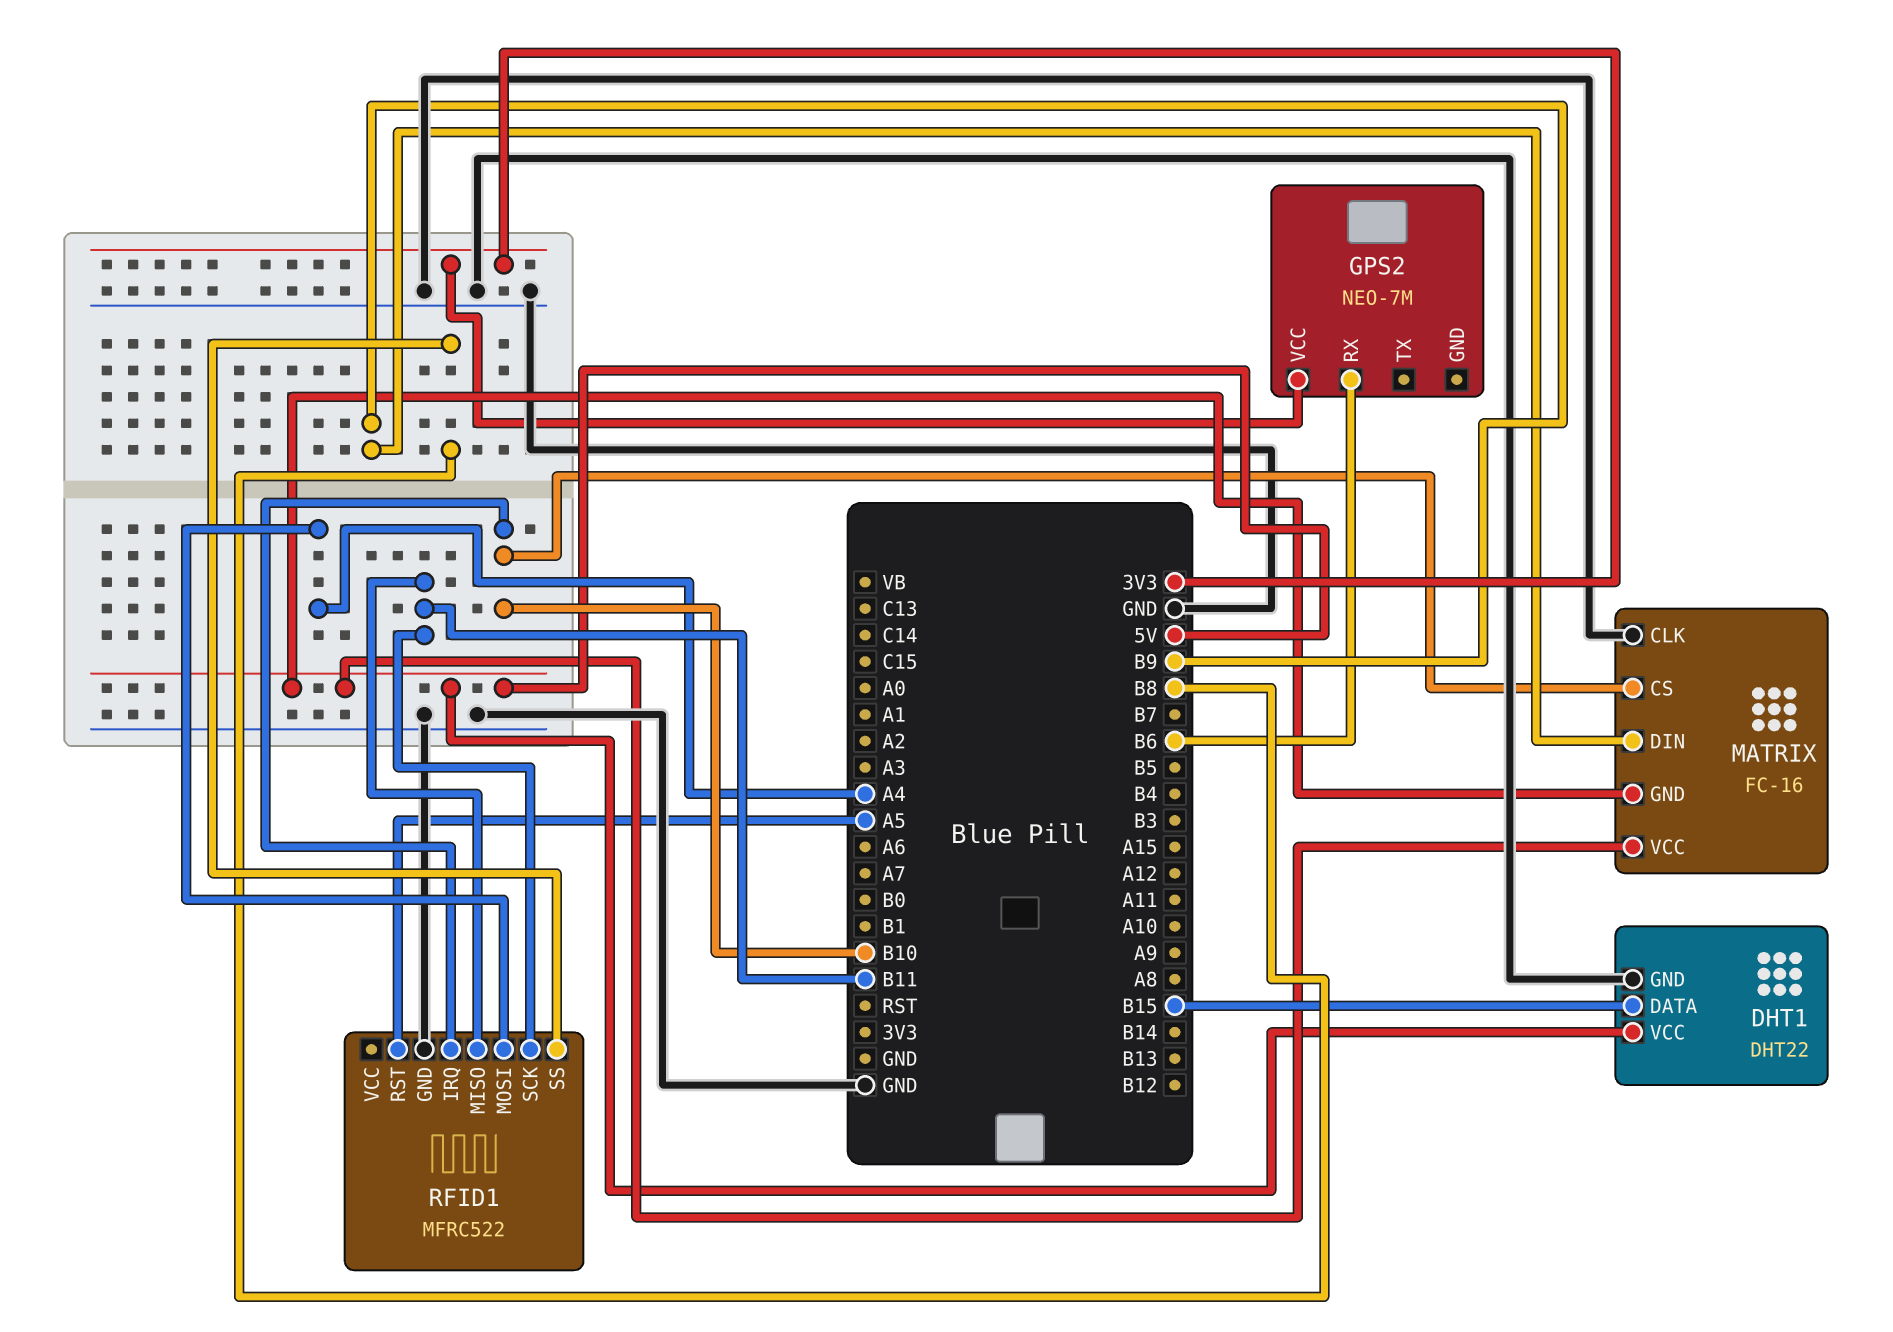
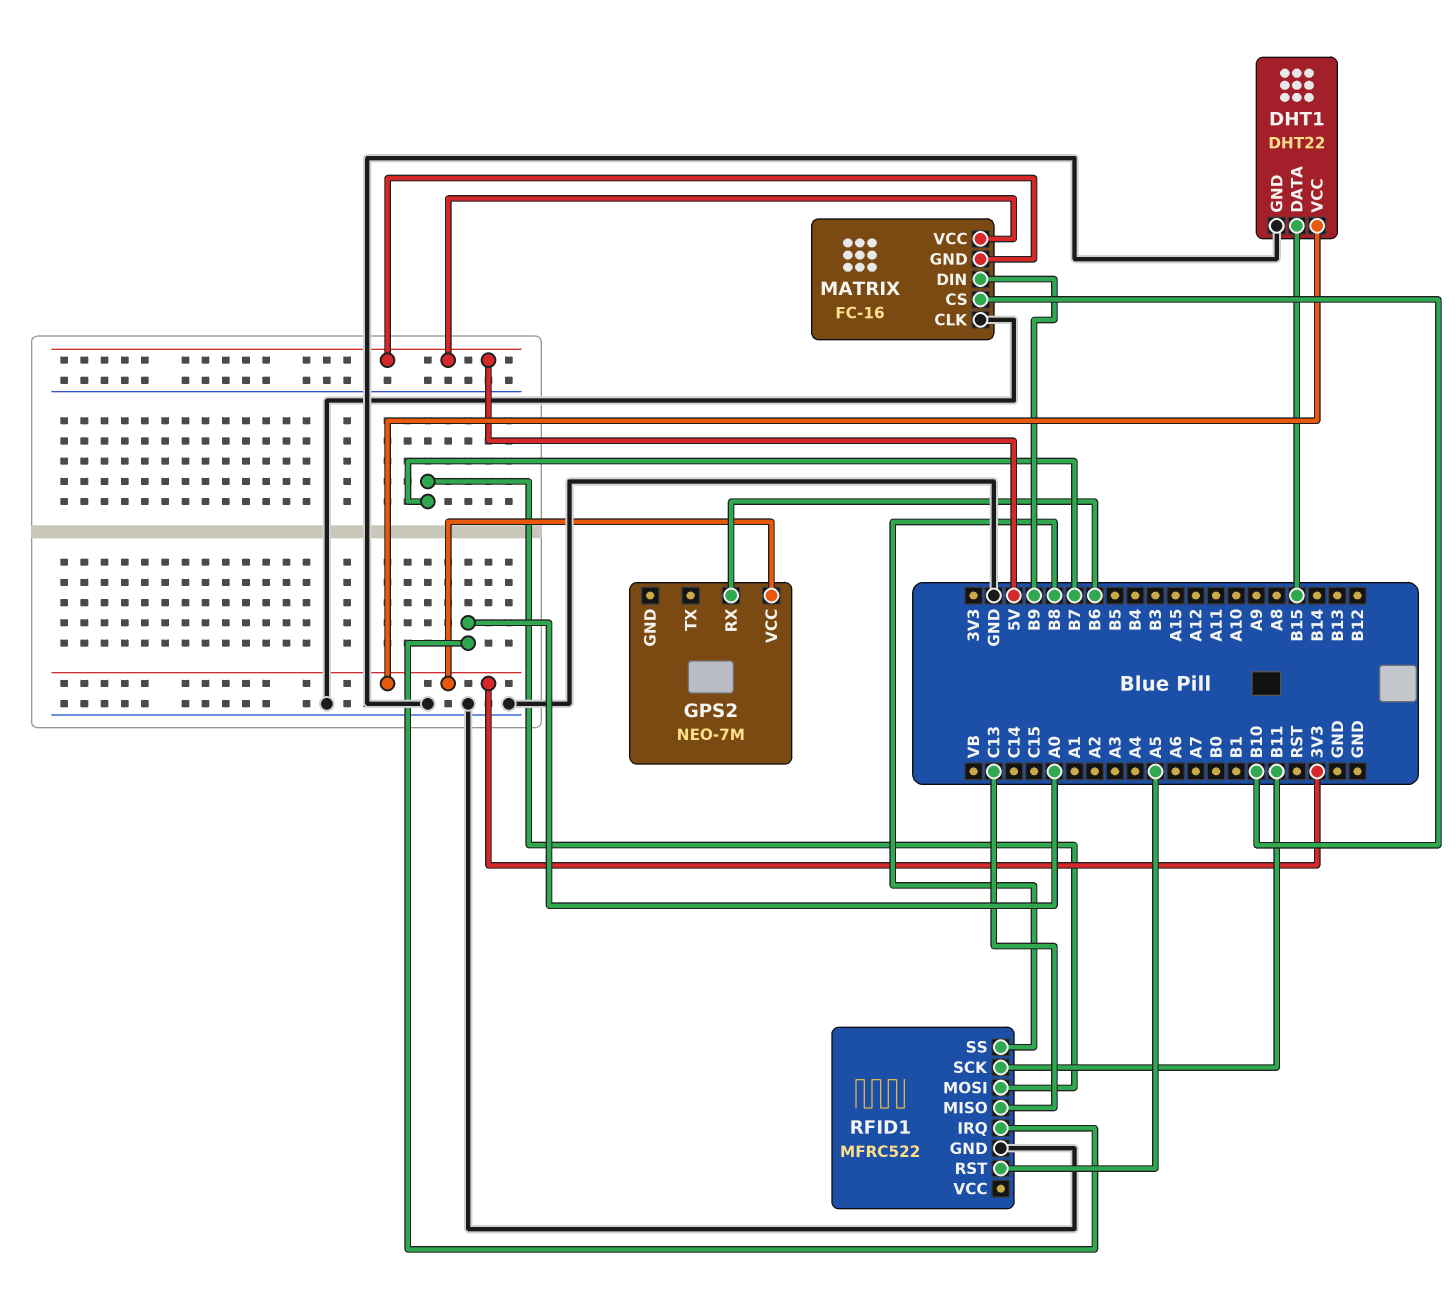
DHT1 pin VCC: 5V -> 3V3
RFID1 pin IRQ: B10 -> A0
RFID1 pin MISO: B11 -> C13
RFID1 pin MOSI: A4 -> B7

